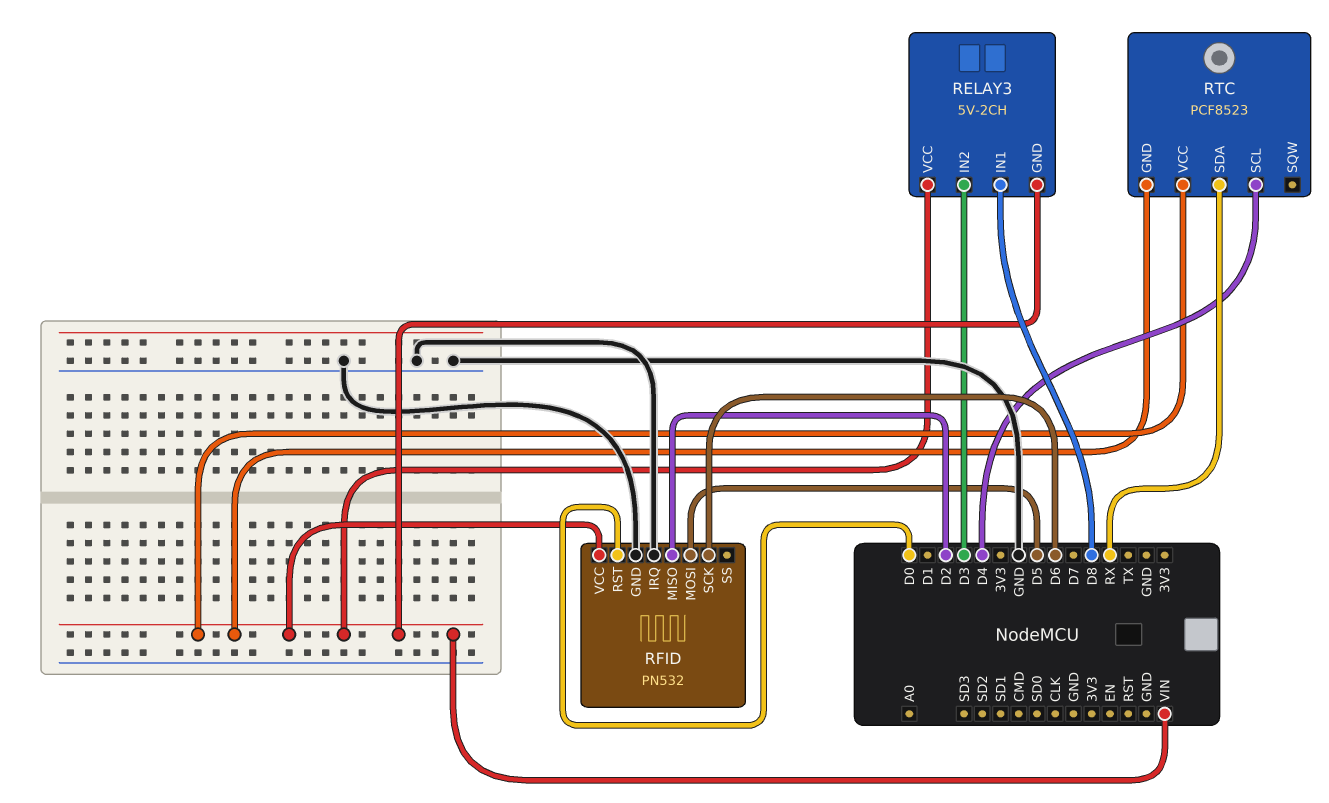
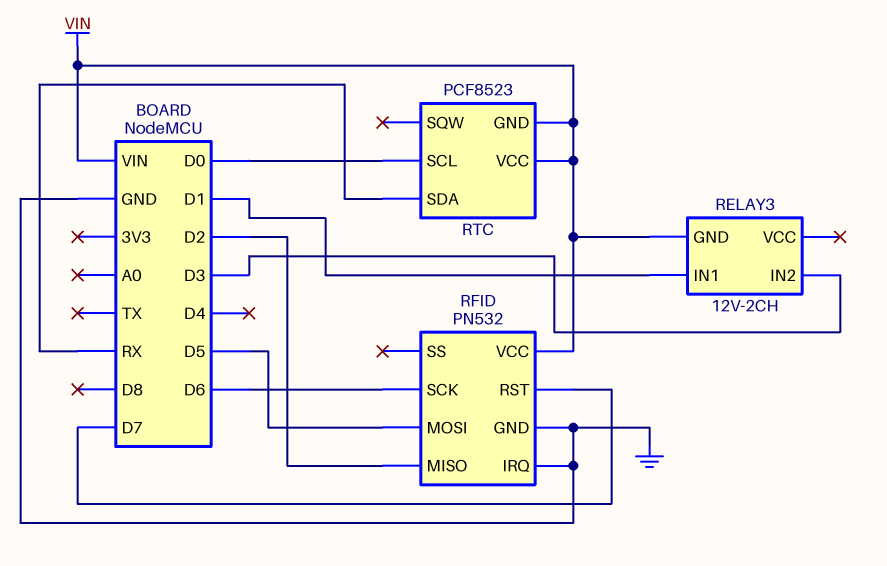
RELAY3: 5V-2CH -> 12V-2CH
RELAY3 pin IN1: D8 -> D1
RELAY3 pin VCC: VIN -> none
RFID pin RST: D0 -> D7
RTC pin SCL: D4 -> D0

